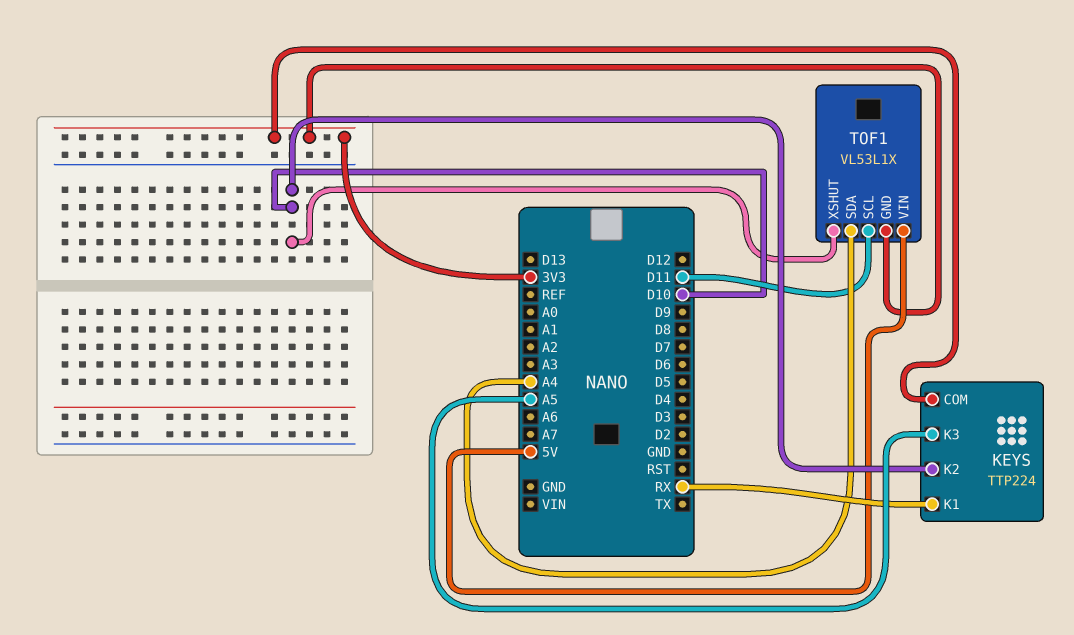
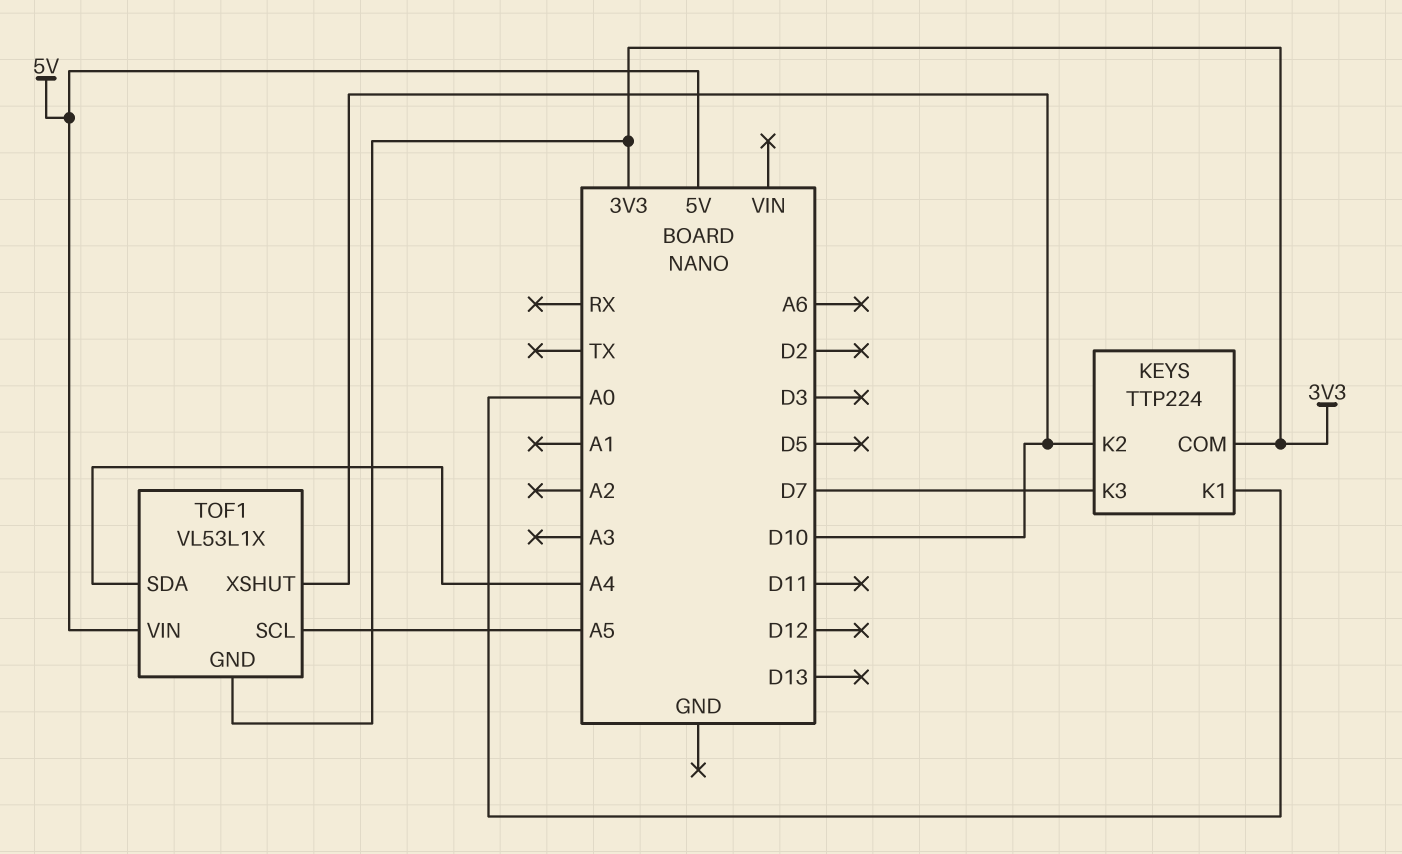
KEYS pin K1: RX -> A0
KEYS pin K3: A5 -> D7
TOF1 pin SCL: D11 -> A5

